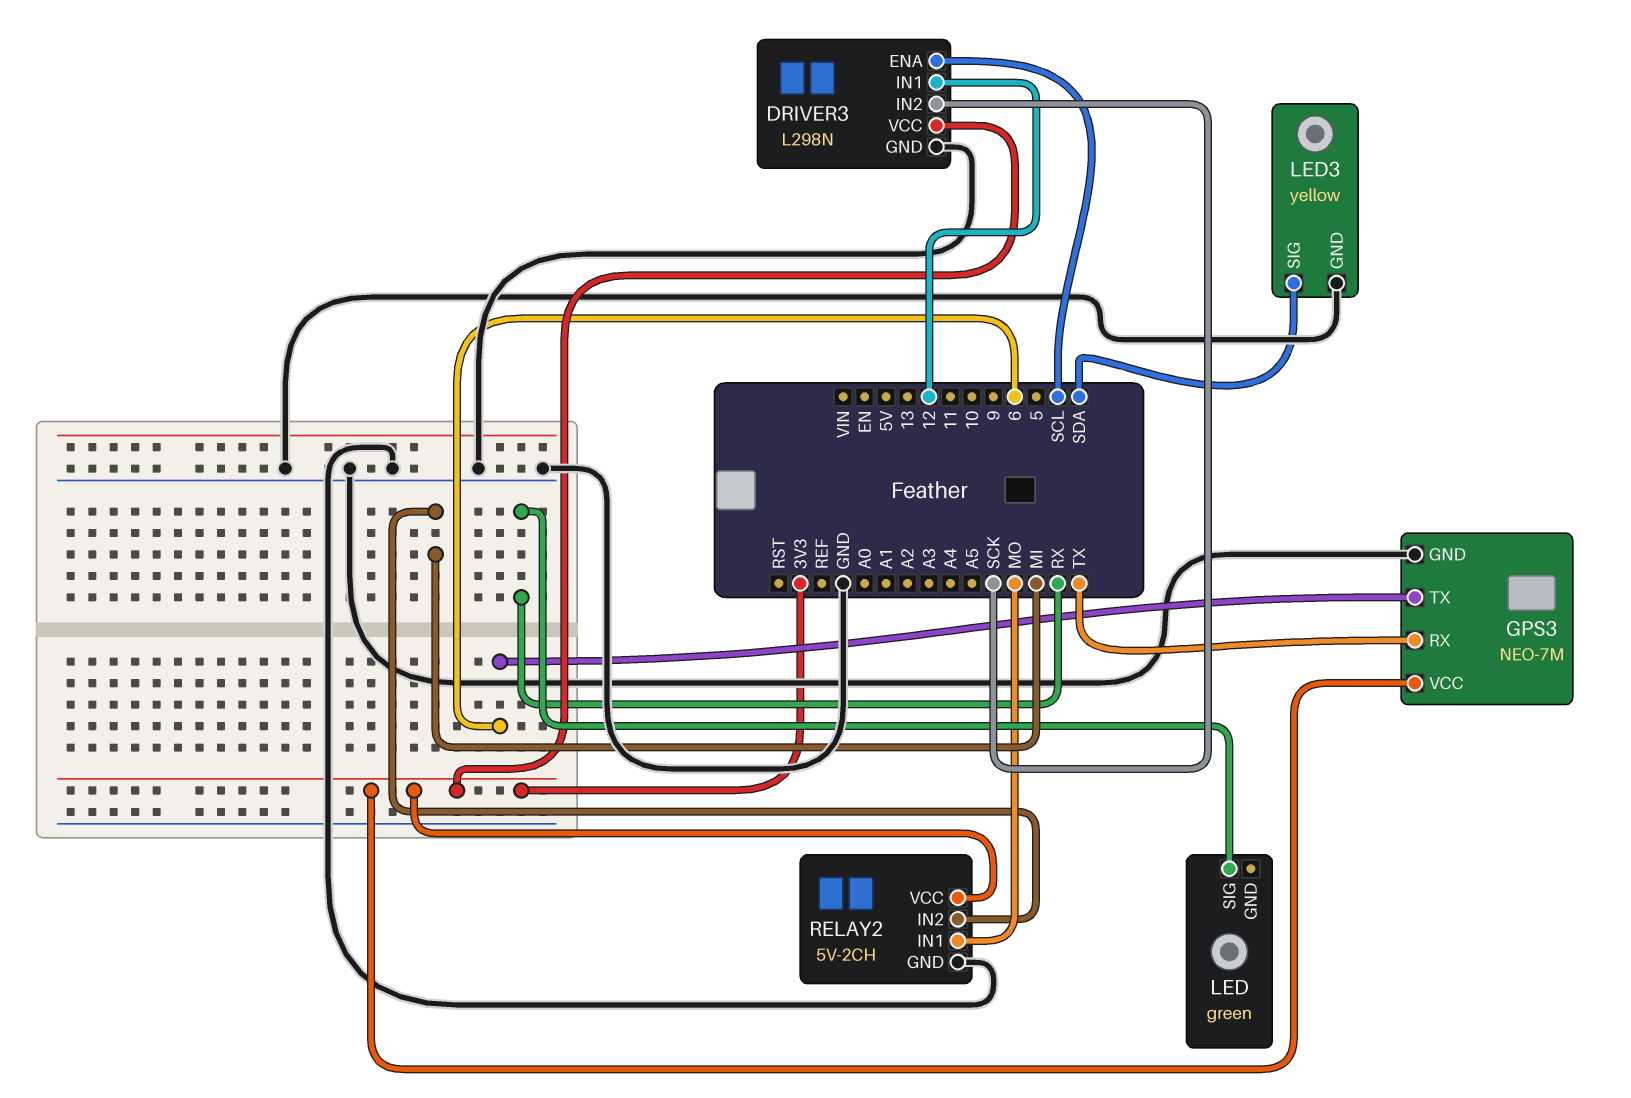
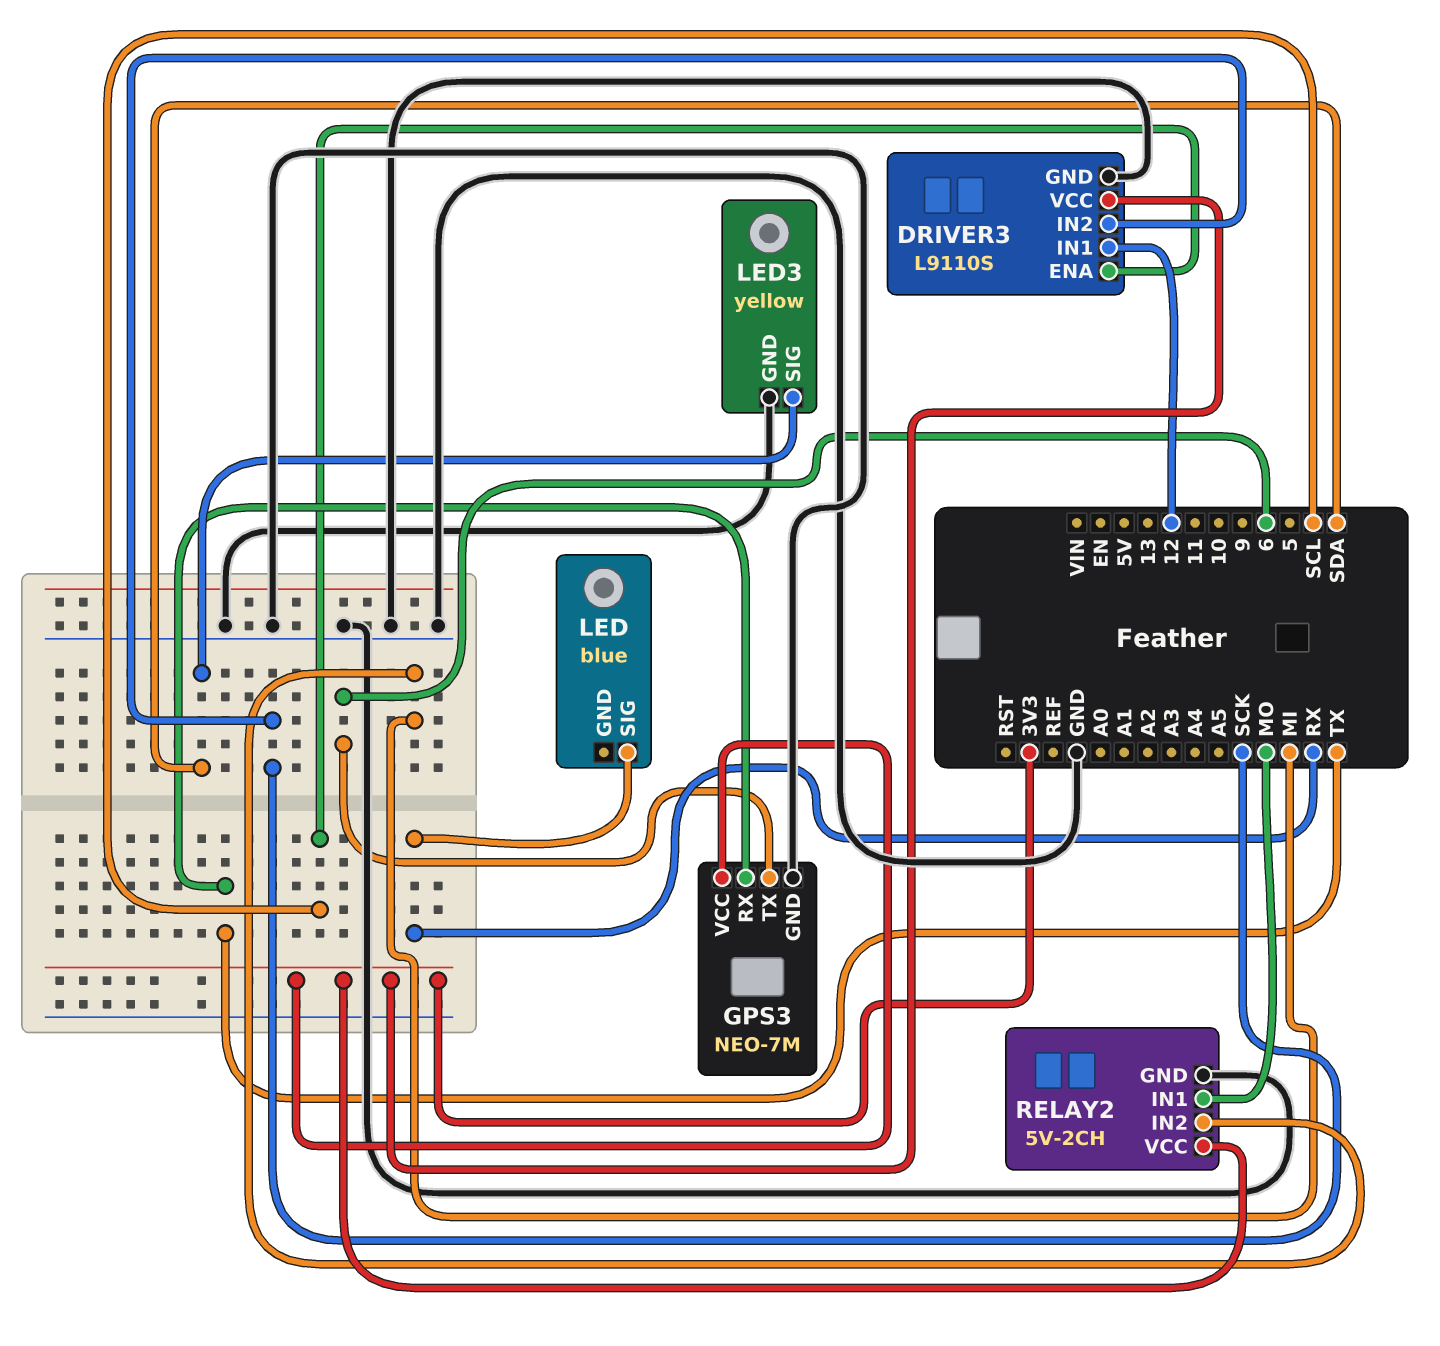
DRIVER3: L298N -> L9110S
LED: green -> blue

